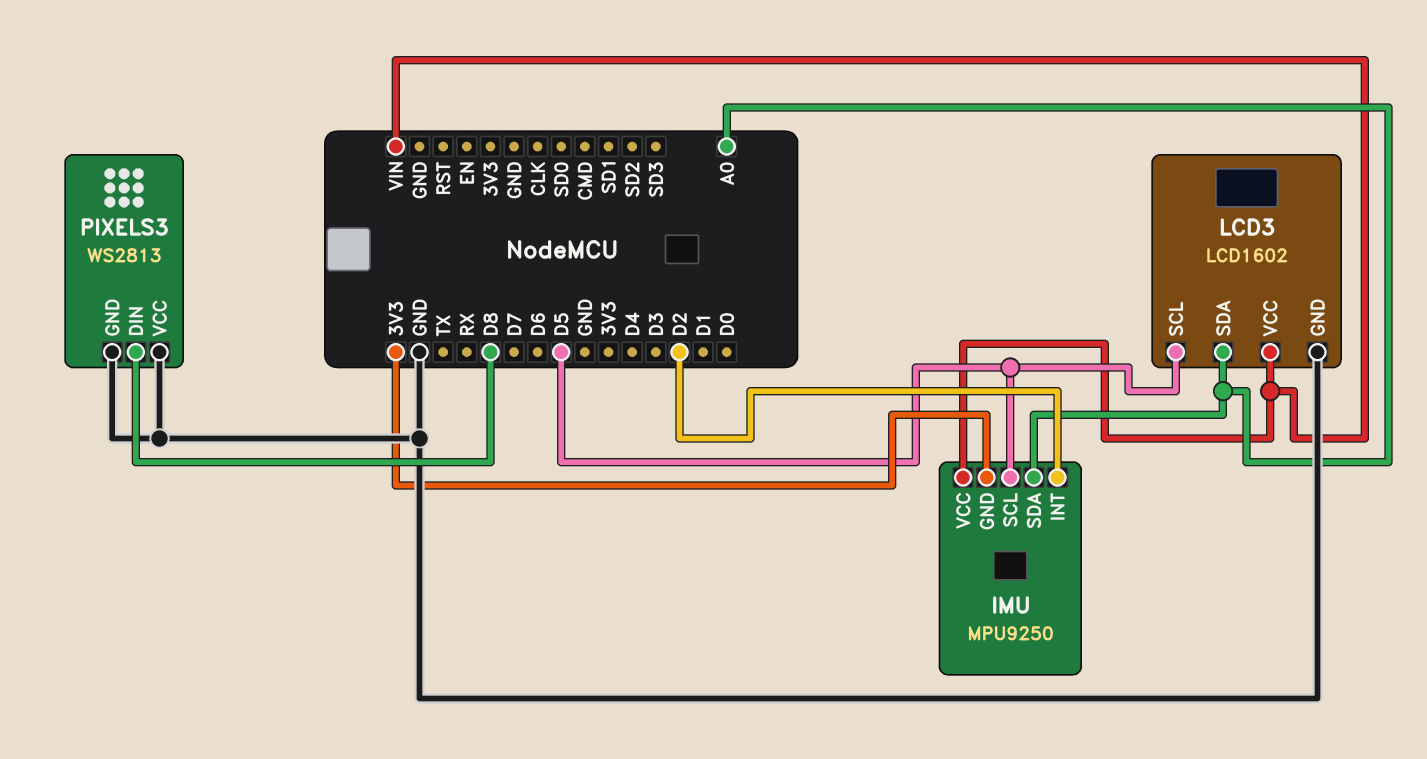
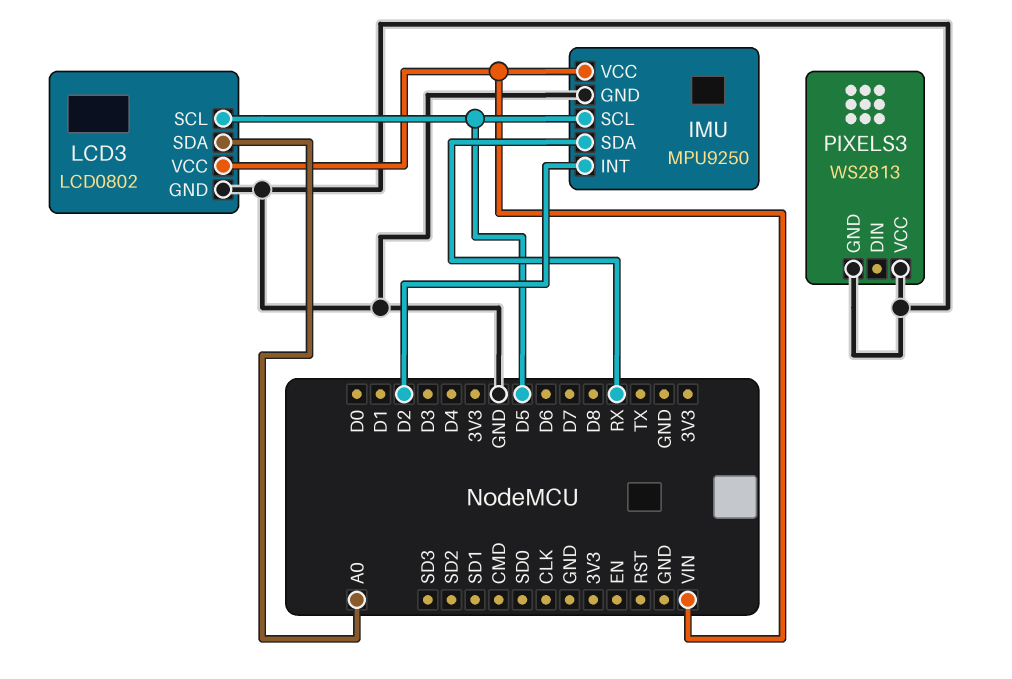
IMU pin GND: 3V3 -> GND
IMU pin SDA: A0 -> RX
LCD3: LCD1602 -> LCD0802
PIXELS3 pin DIN: D8 -> none

